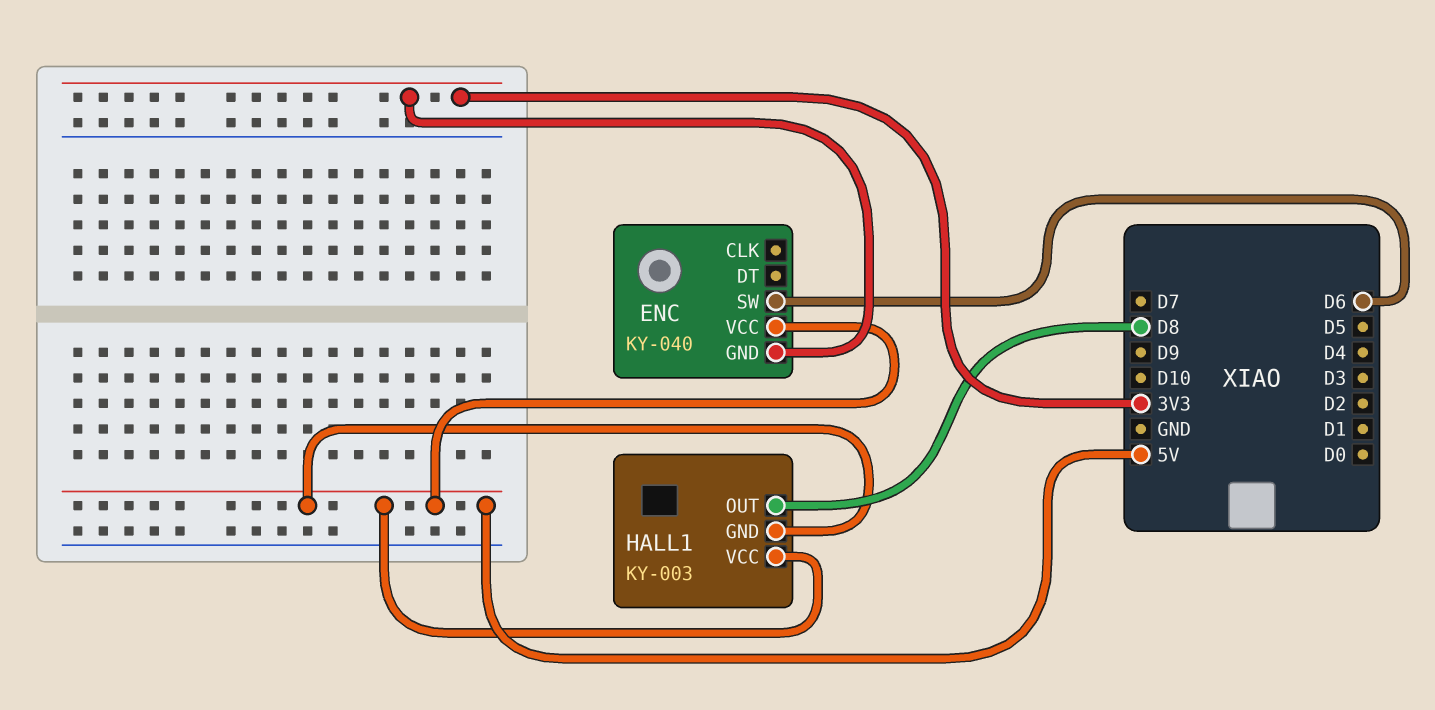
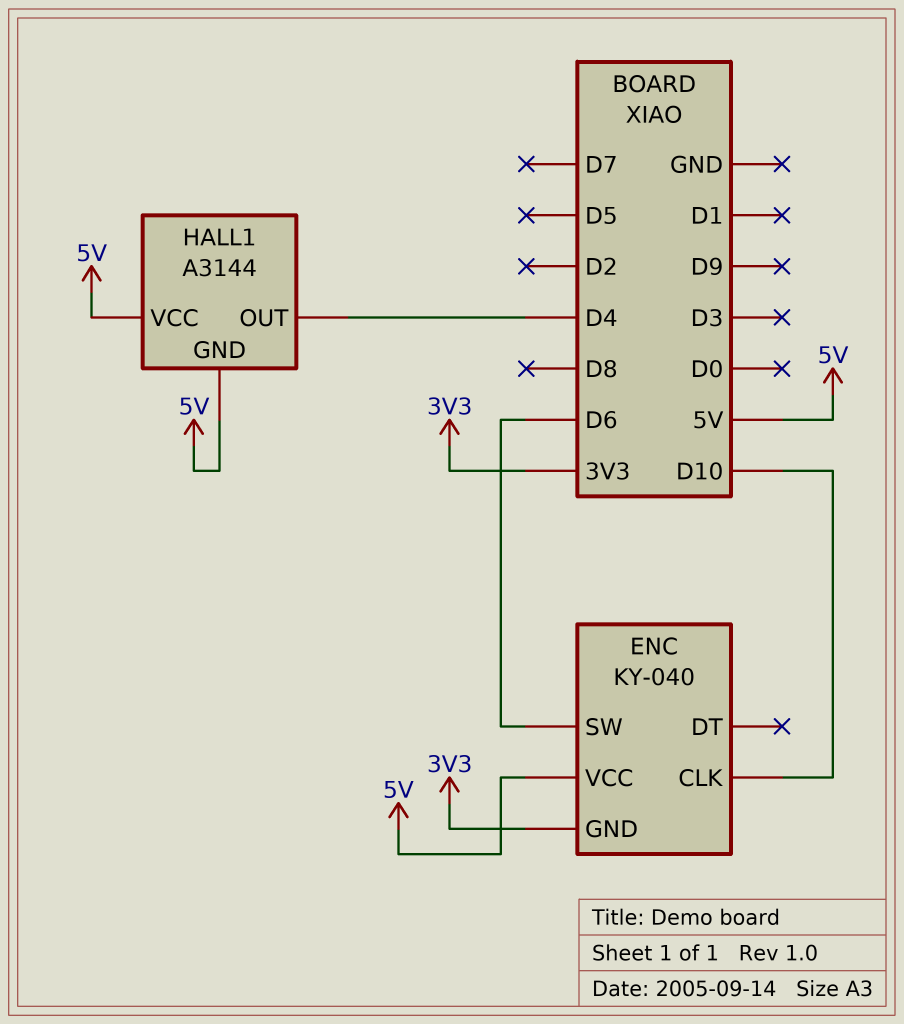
ENC pin CLK: none -> D10
HALL1: KY-003 -> A3144
HALL1 pin OUT: D8 -> D4

